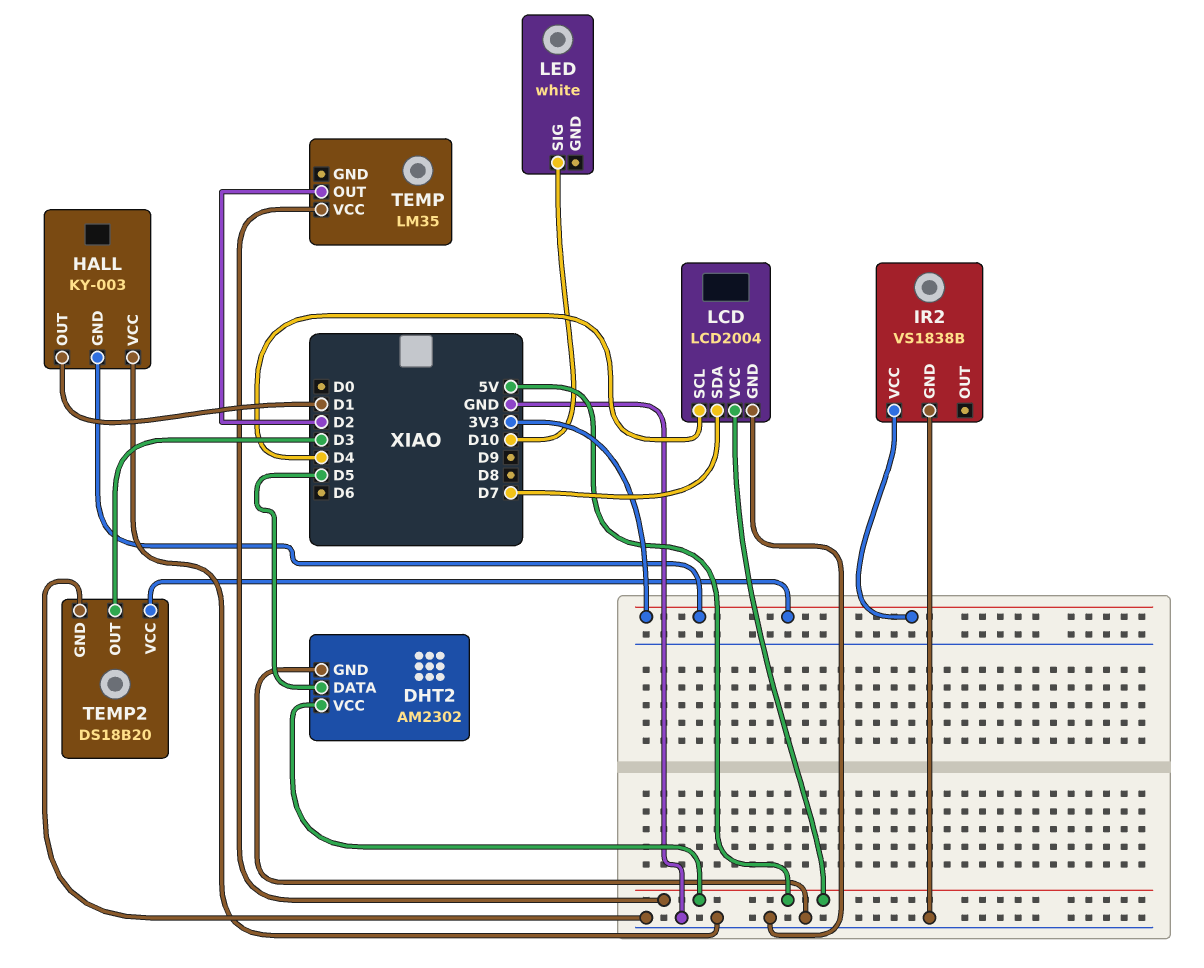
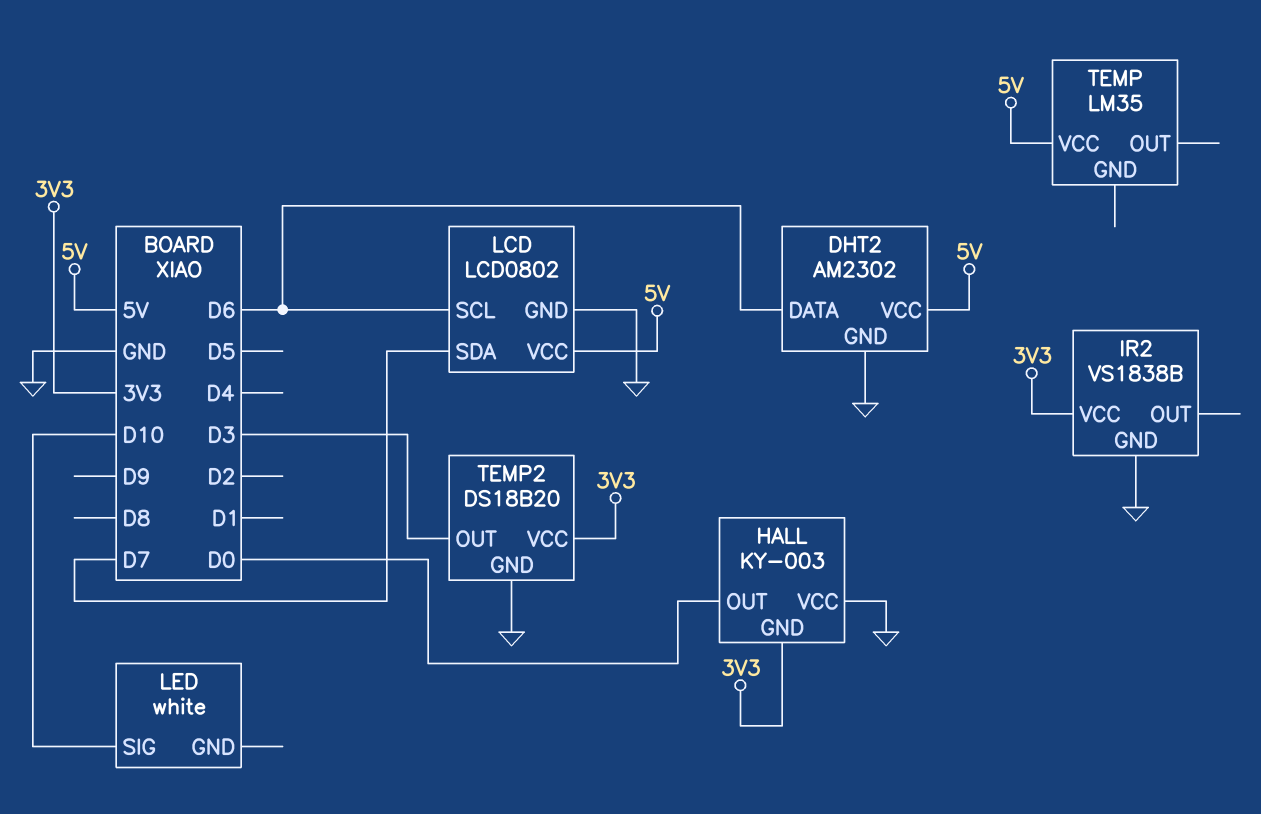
DHT2 pin DATA: D5 -> D6
HALL pin OUT: D1 -> D0
LCD: LCD2004 -> LCD0802
LCD pin SCL: D4 -> D6
TEMP pin OUT: D2 -> none

